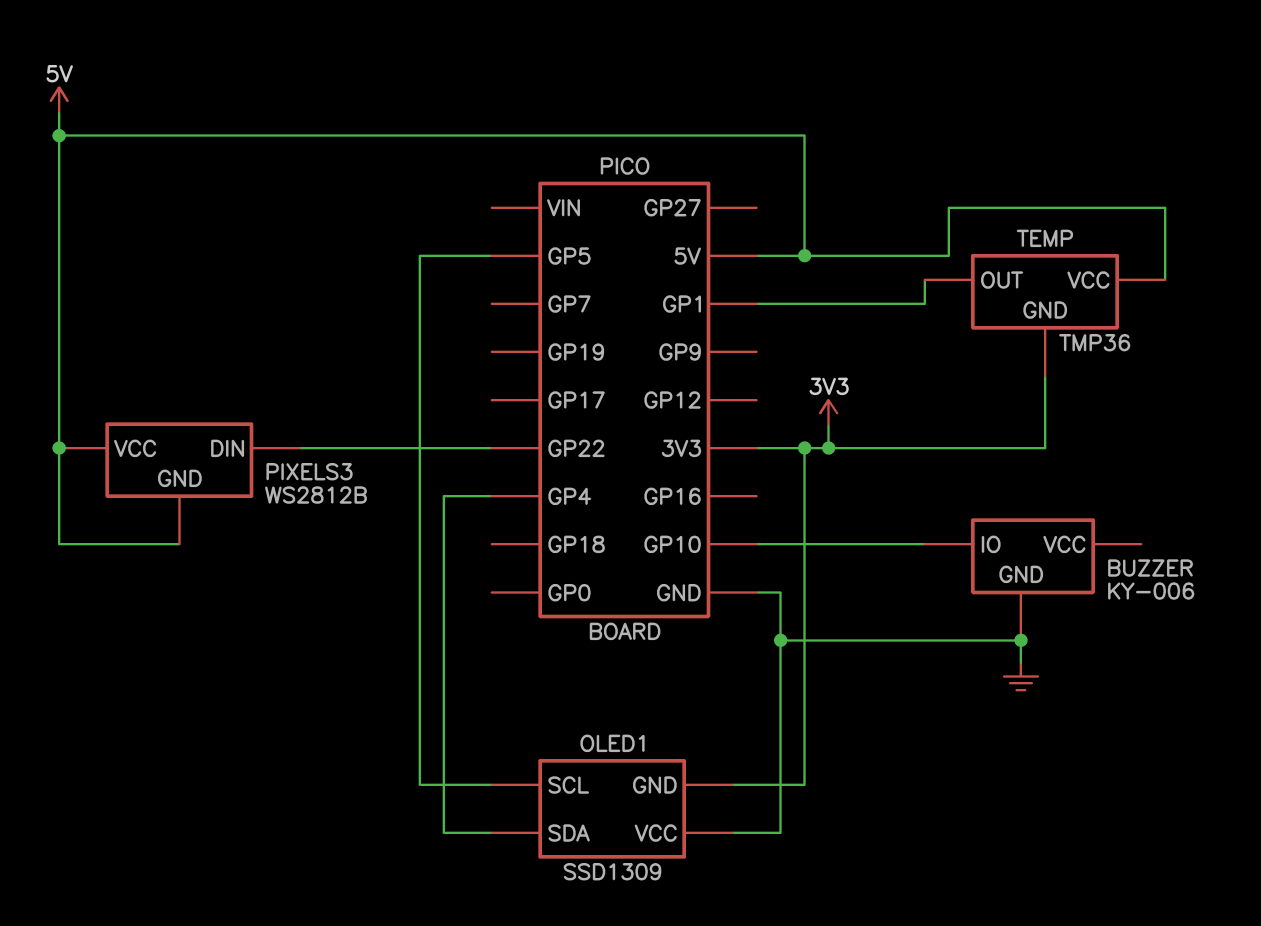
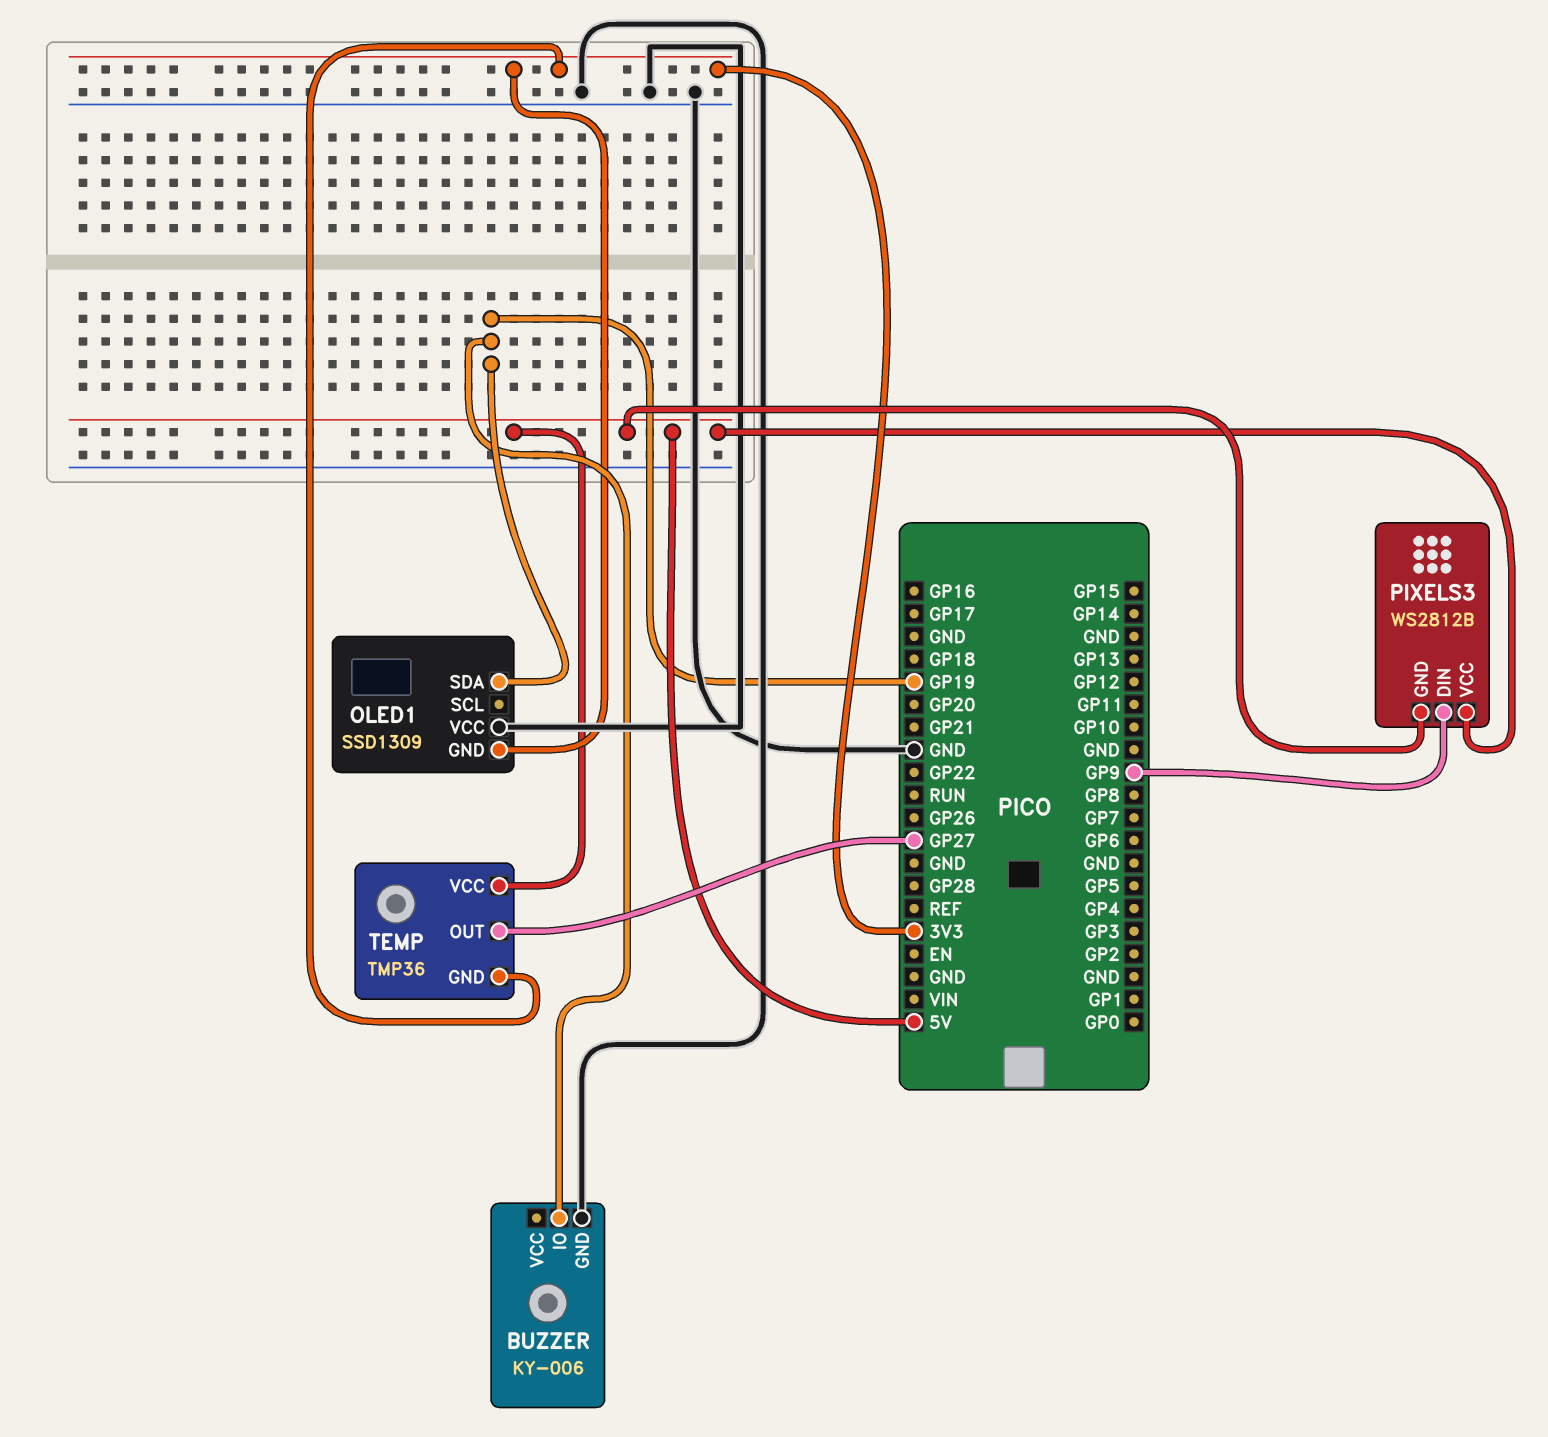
BUZZER pin IO: GP10 -> GP19
OLED1 pin SCL: GP5 -> none
OLED1 pin SDA: GP4 -> GP19
PIXELS3 pin DIN: GP22 -> GP9
TEMP pin OUT: GP1 -> GP27

